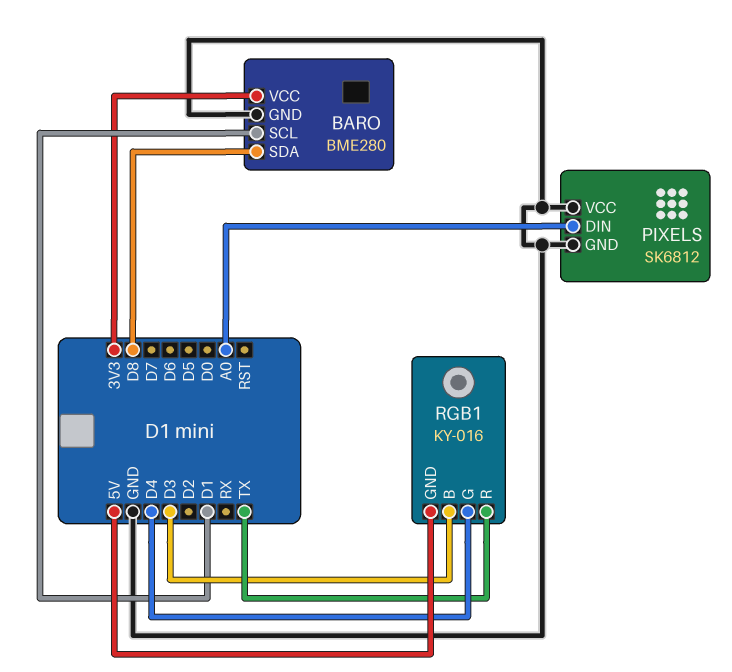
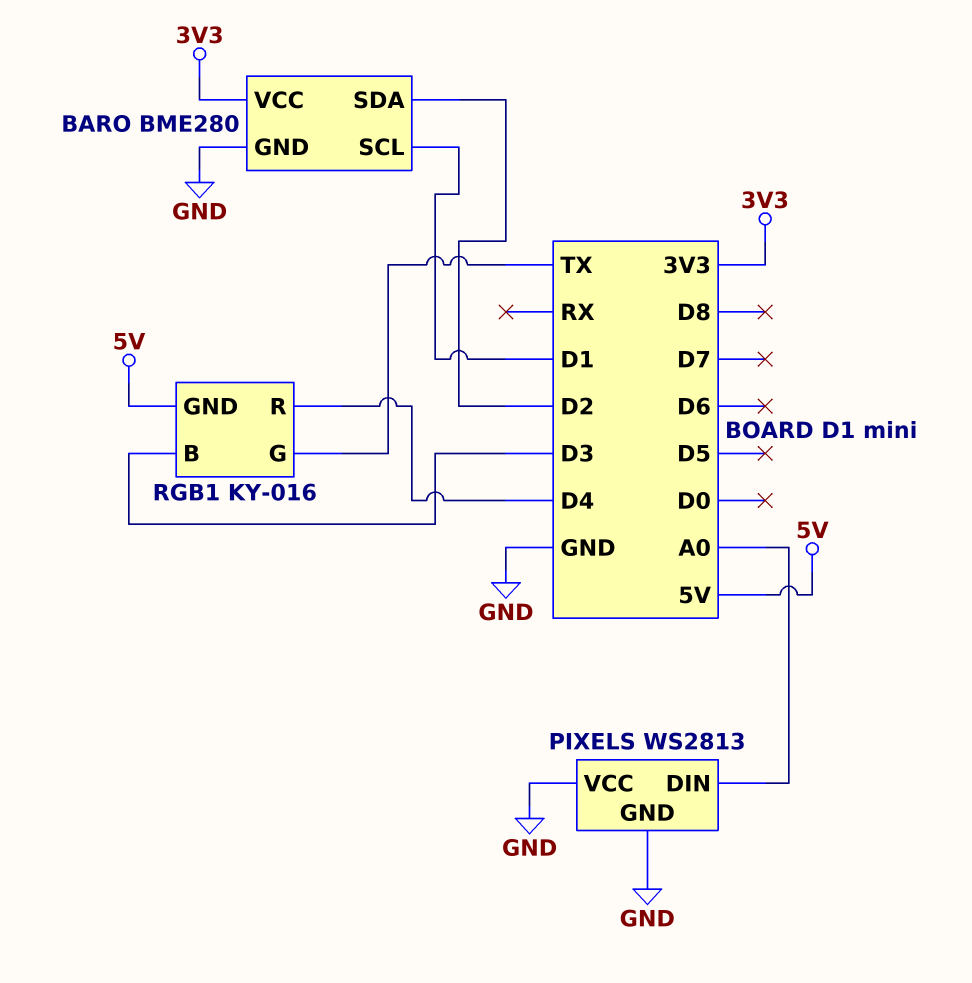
BARO pin SDA: D8 -> D2
PIXELS: SK6812 -> WS2813
RGB1 pin G: D4 -> TX
RGB1 pin R: TX -> D4

